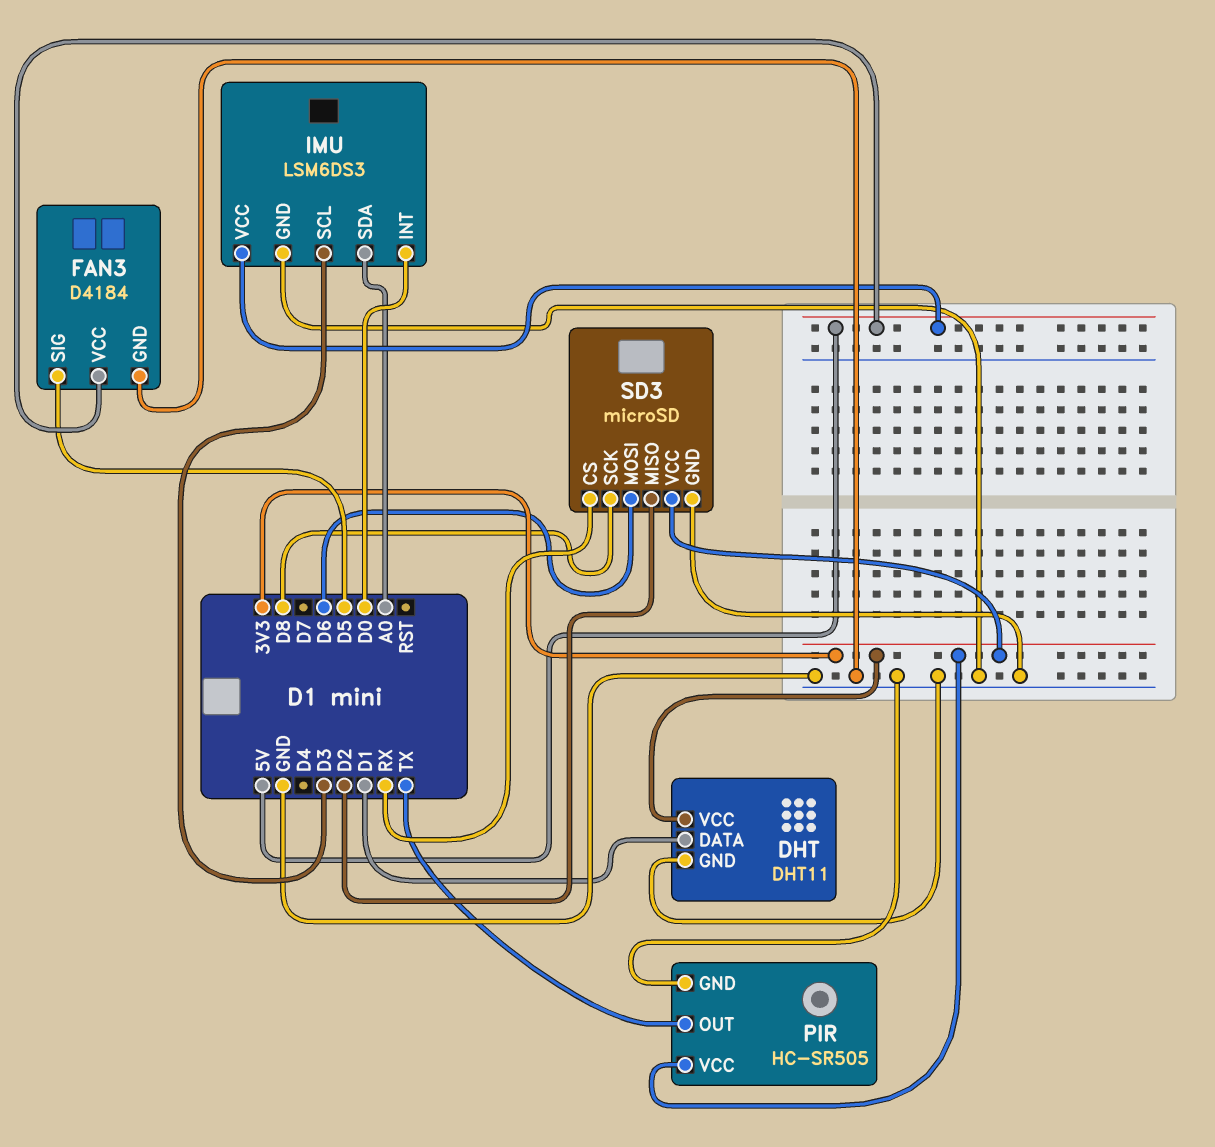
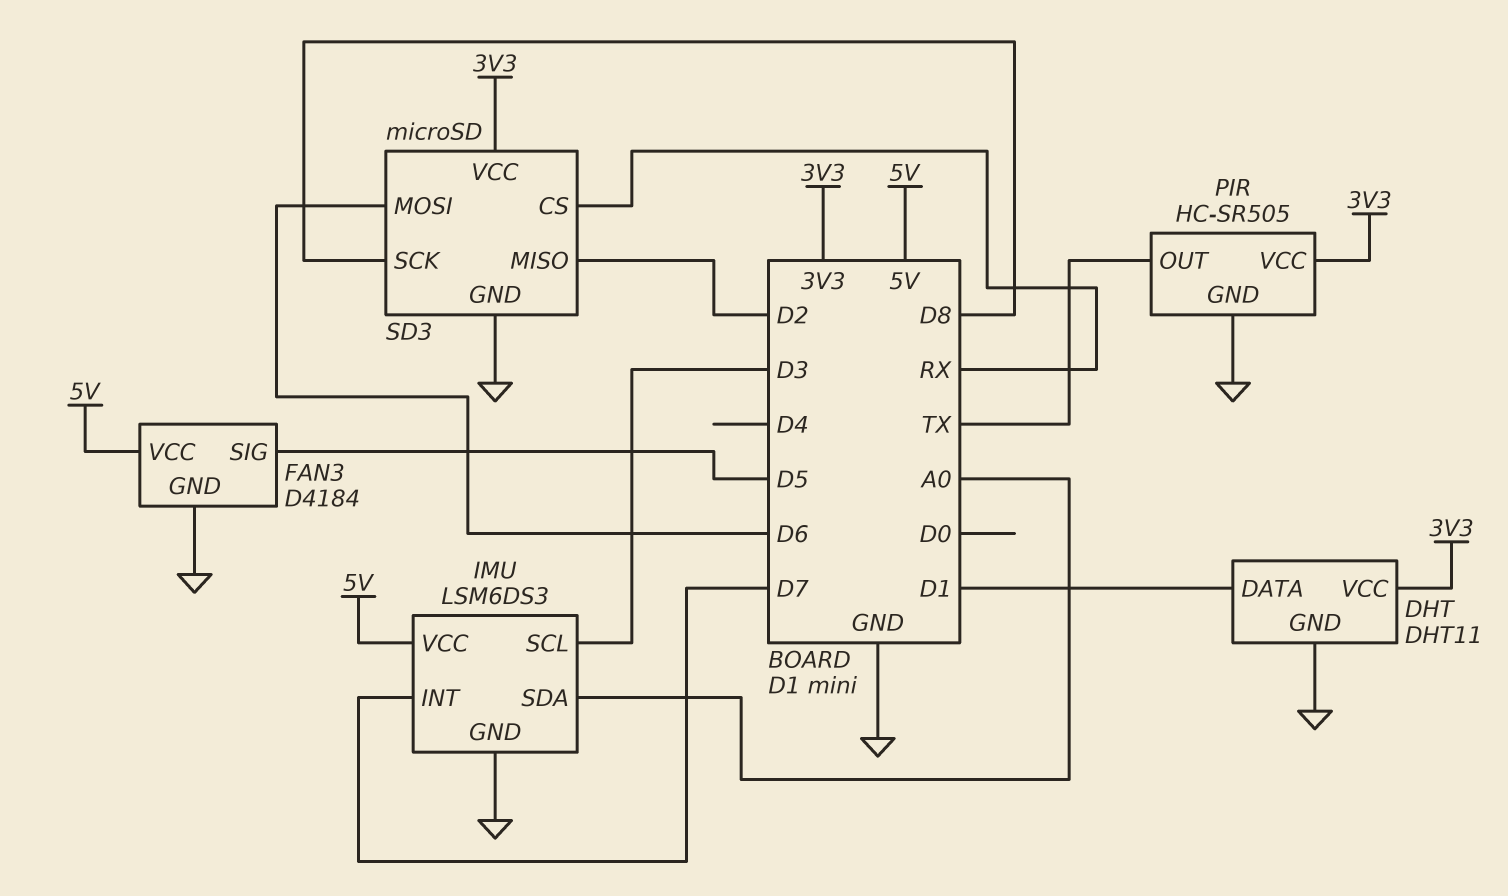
IMU pin INT: D0 -> D7

